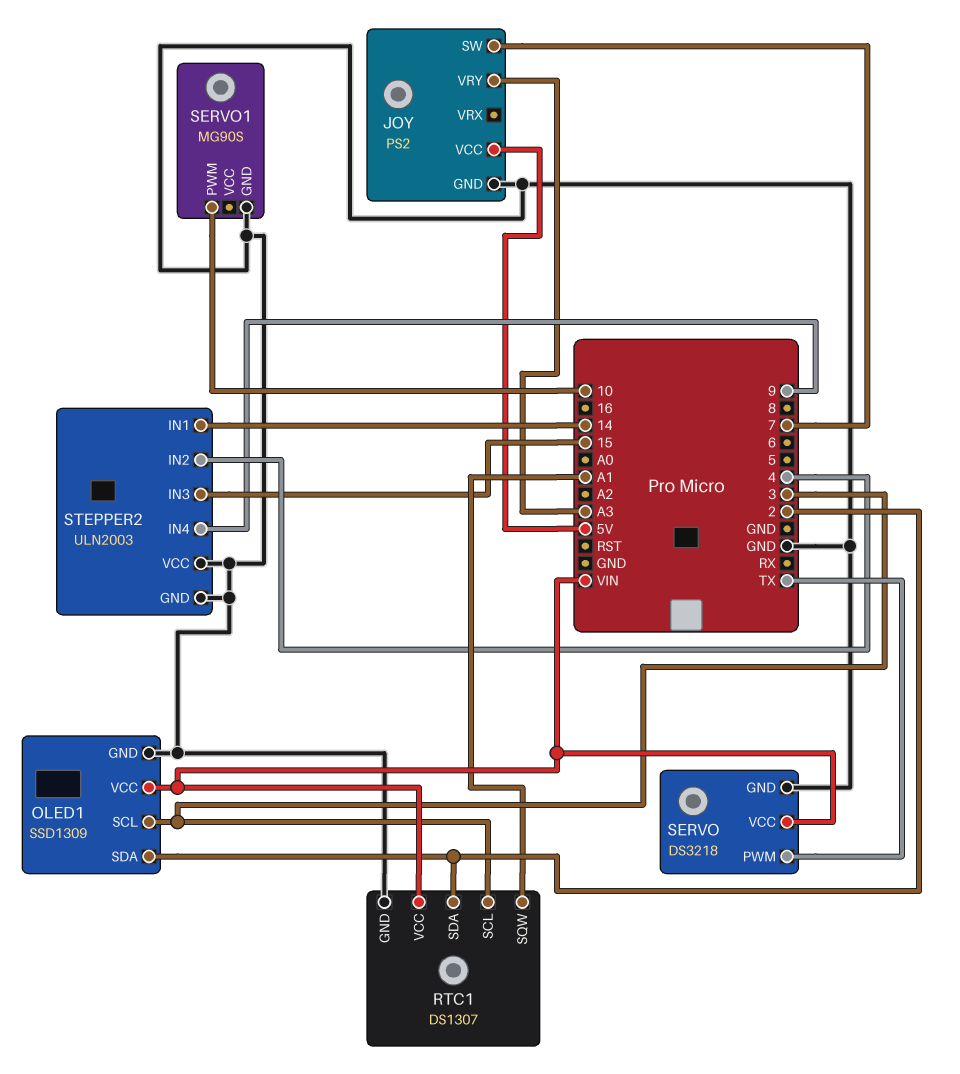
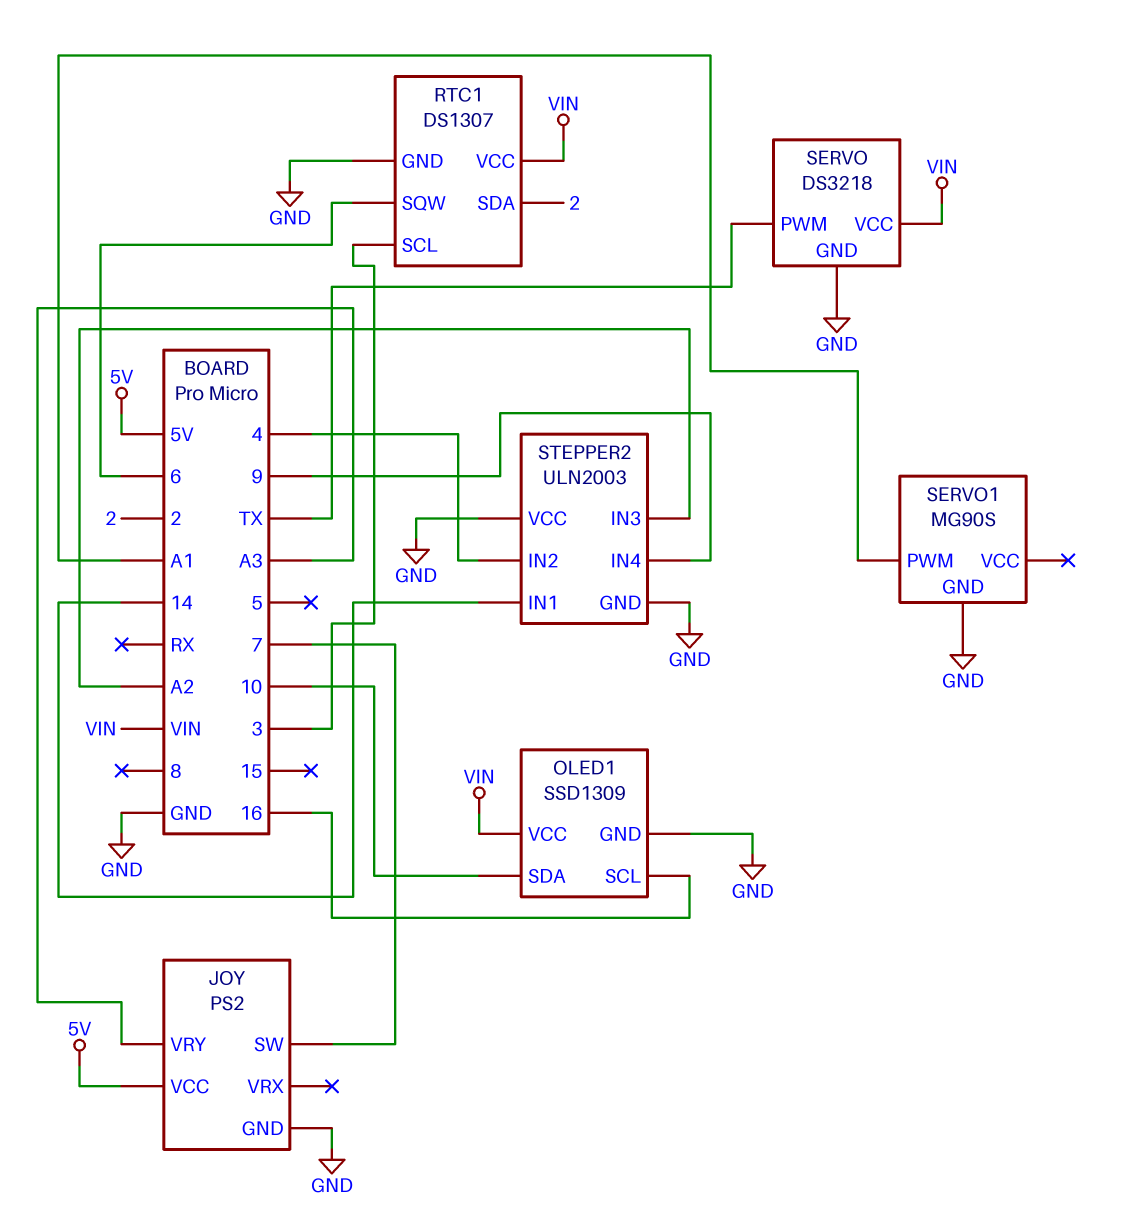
OLED1 pin SCL: 3 -> 16
OLED1 pin SDA: 2 -> 10
RTC1 pin SQW: A1 -> 6
SERVO1 pin PWM: 10 -> A1
STEPPER2 pin IN3: 15 -> A2

